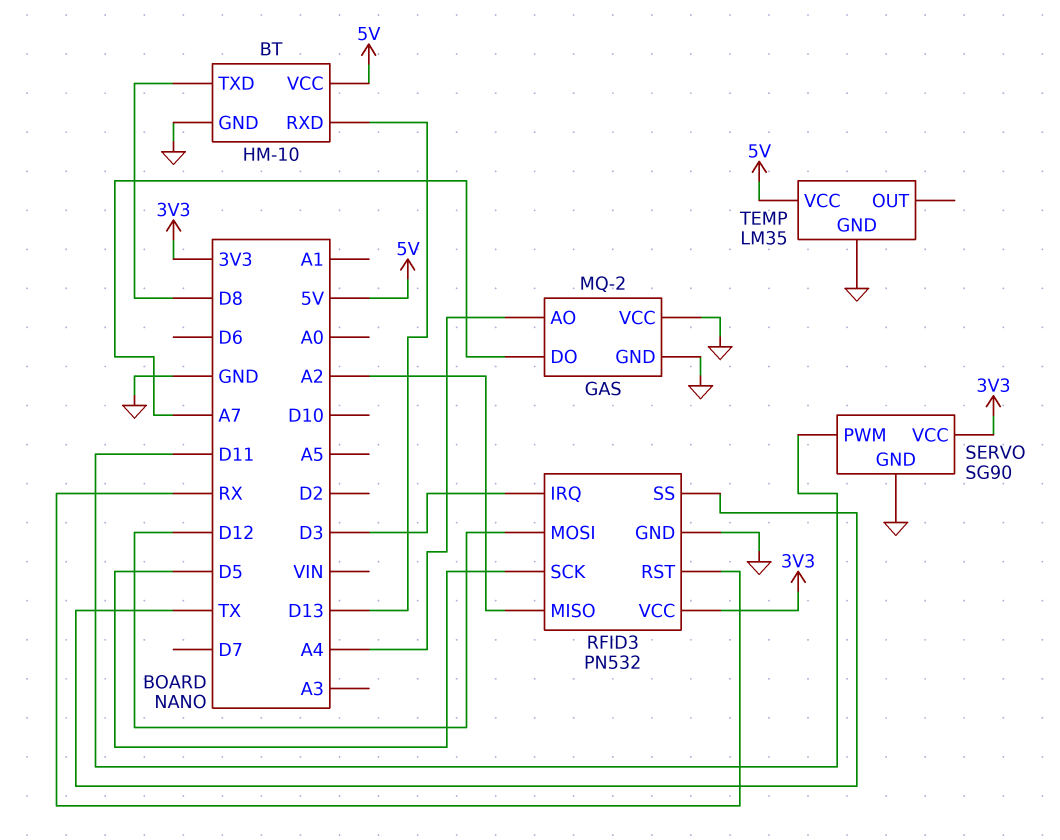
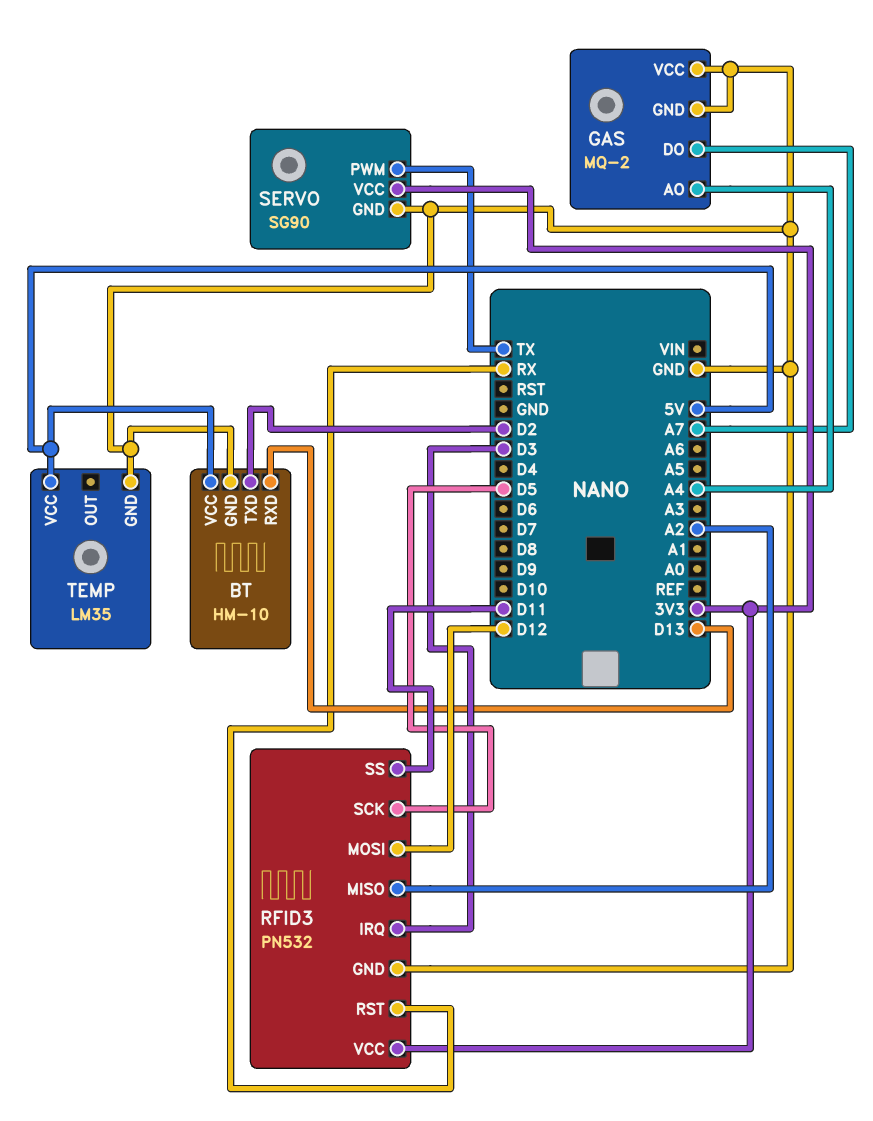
BT pin TXD: D8 -> D2
RFID3 pin SS: TX -> D11
SERVO pin PWM: D11 -> TX

